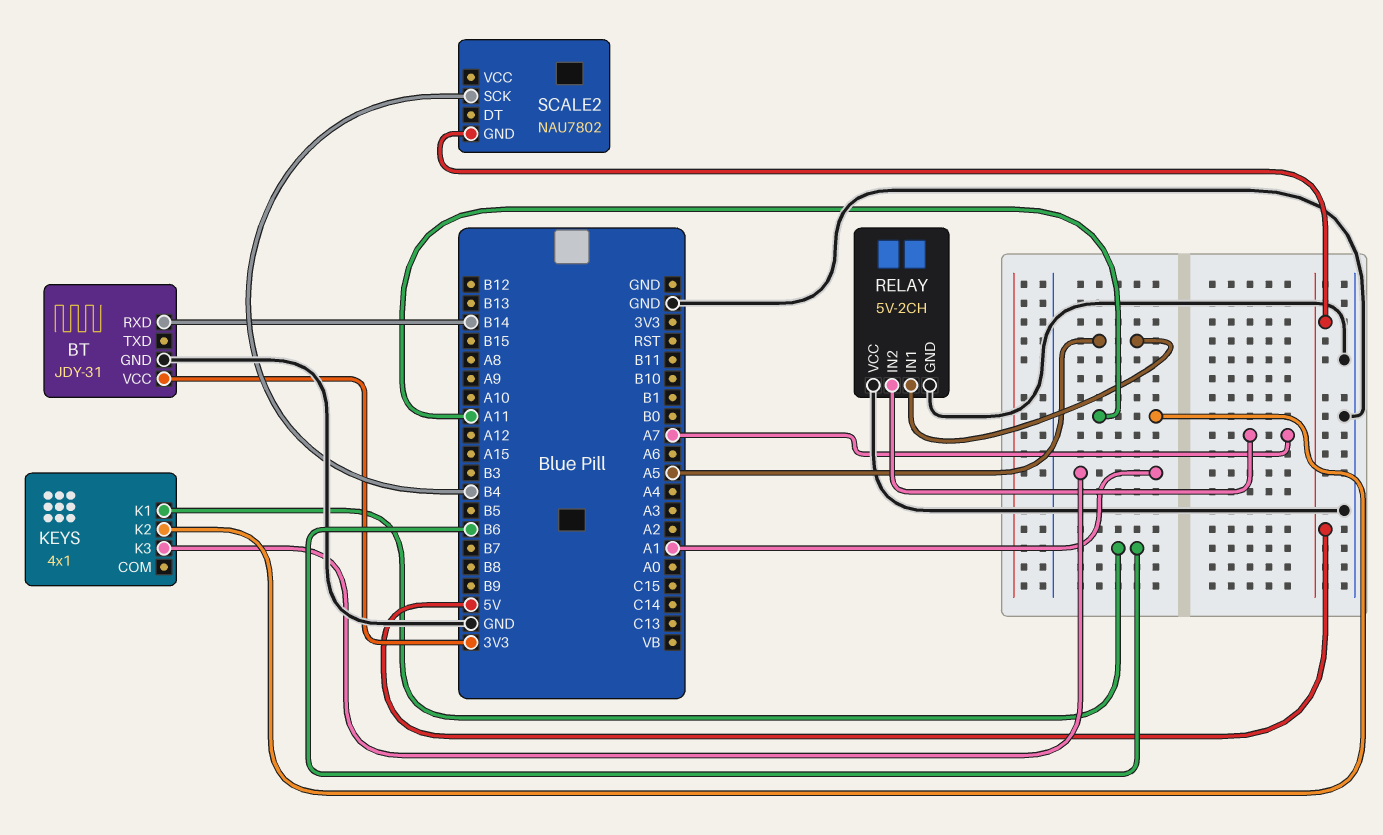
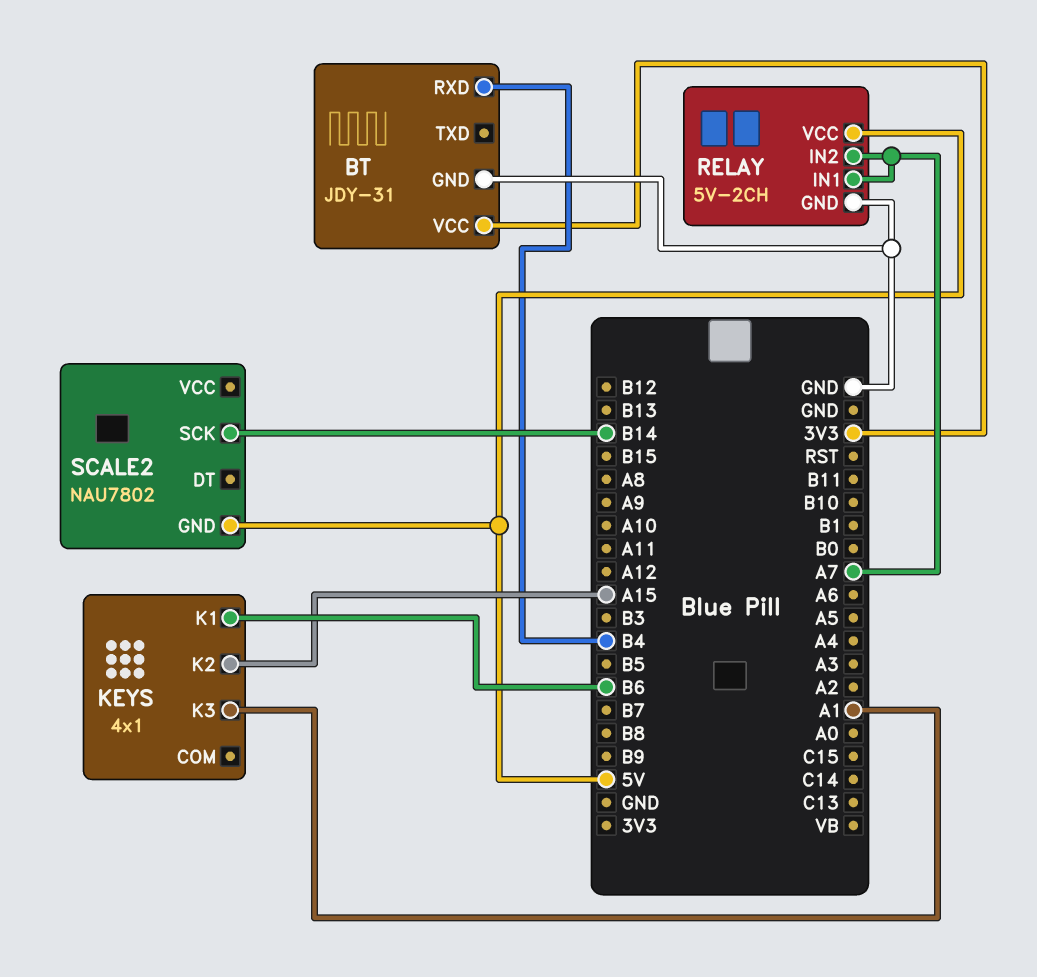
BT pin RXD: B14 -> B4
KEYS pin K2: A11 -> A15
RELAY pin IN1: A5 -> A7
RELAY pin VCC: GND -> 5V
SCALE2 pin SCK: B4 -> B14

